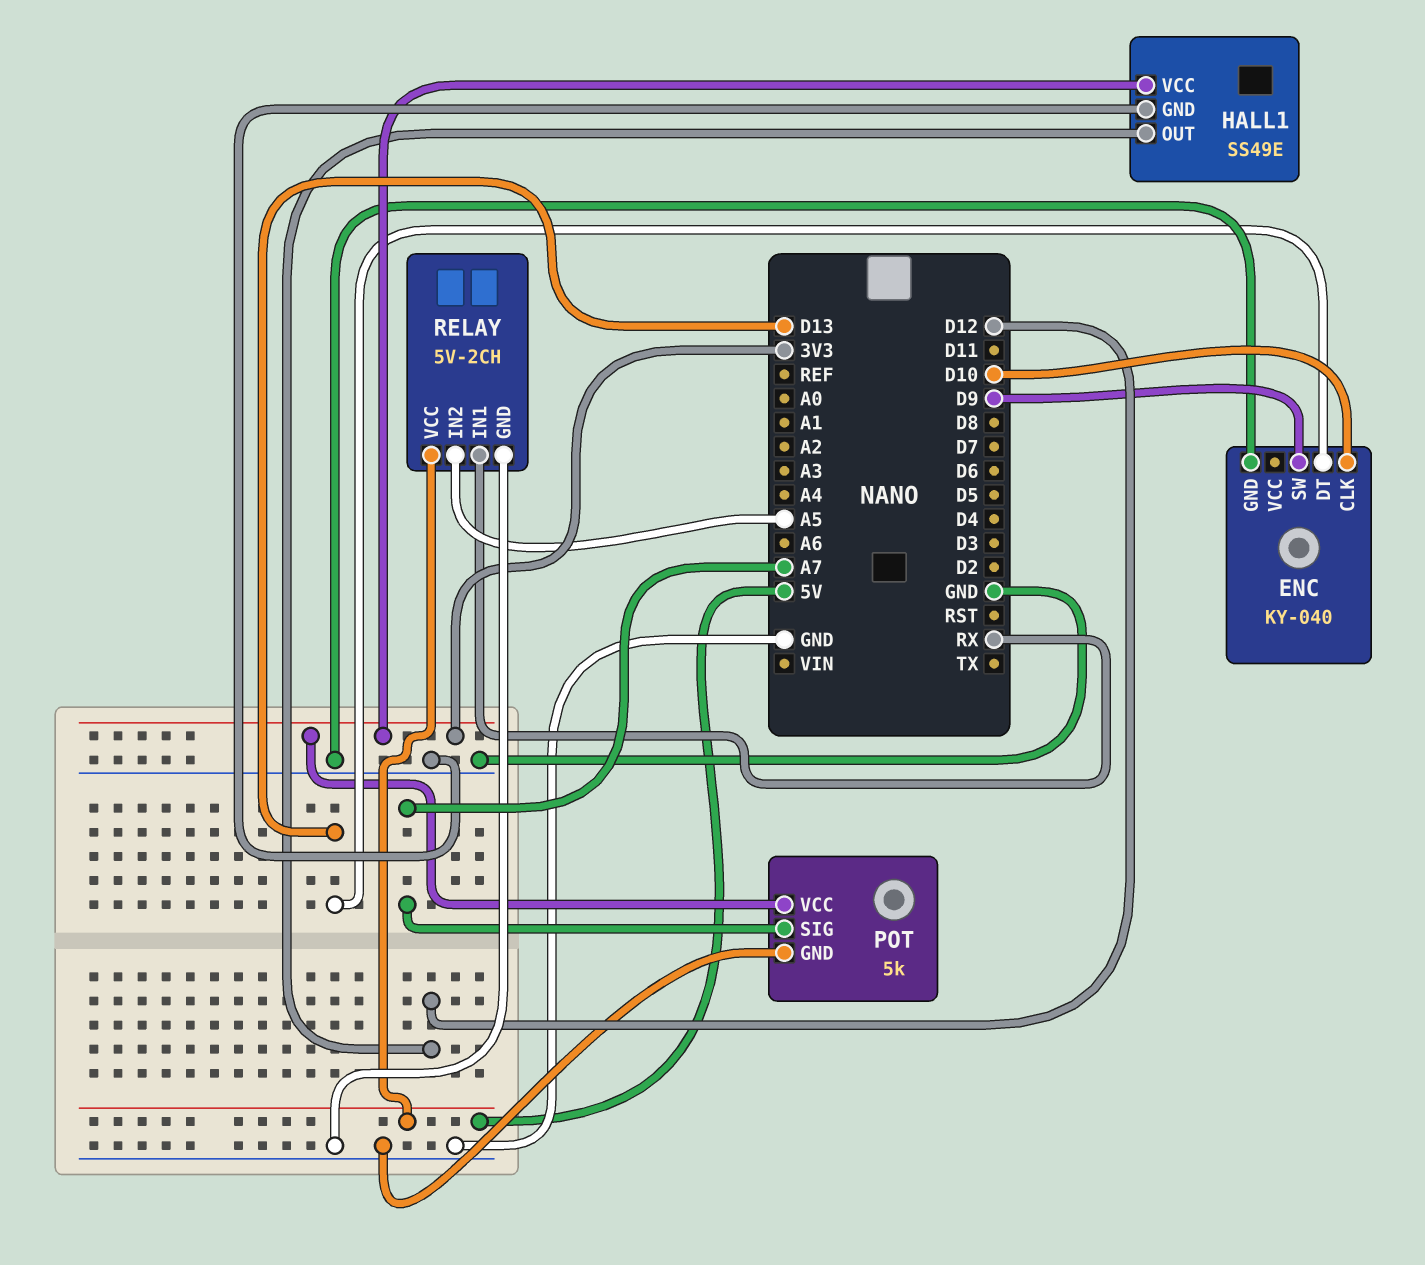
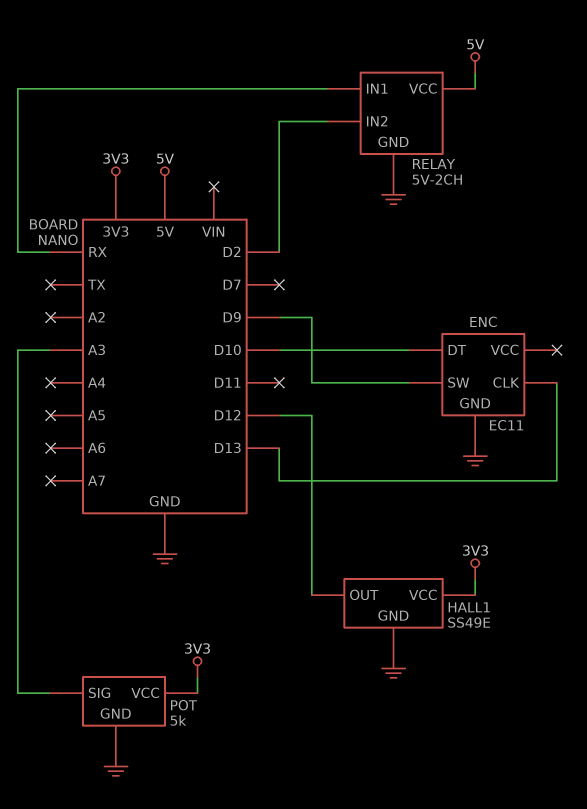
ENC: KY-040 -> EC11
ENC pin CLK: D10 -> D13
ENC pin DT: D13 -> D10
POT pin SIG: A7 -> A3
RELAY pin IN2: A5 -> D2

